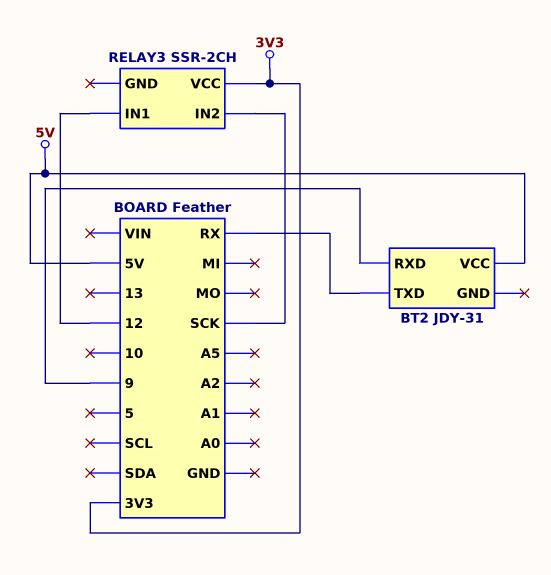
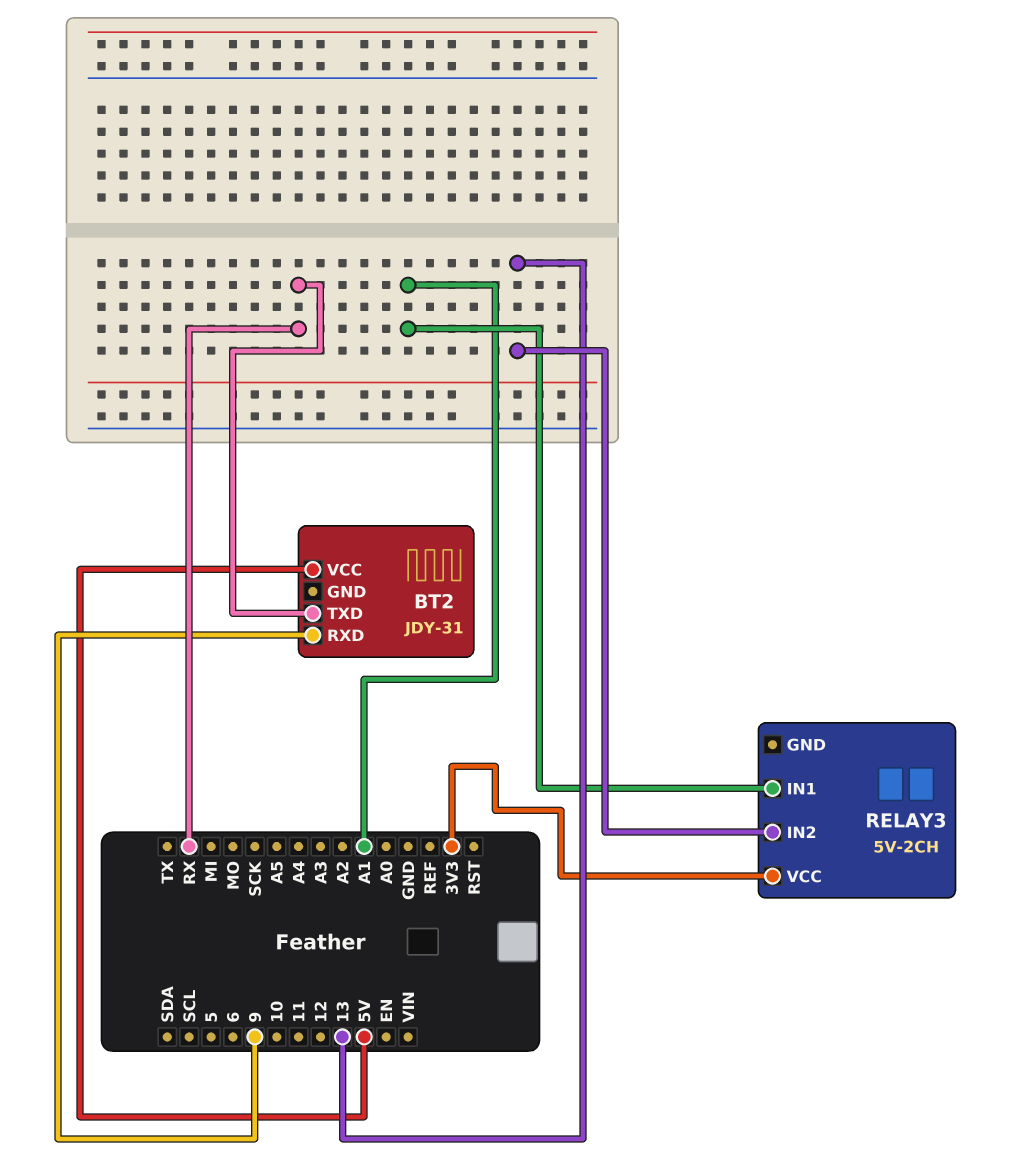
RELAY3: SSR-2CH -> 5V-2CH
RELAY3 pin IN1: 12 -> A1
RELAY3 pin IN2: SCK -> 13

